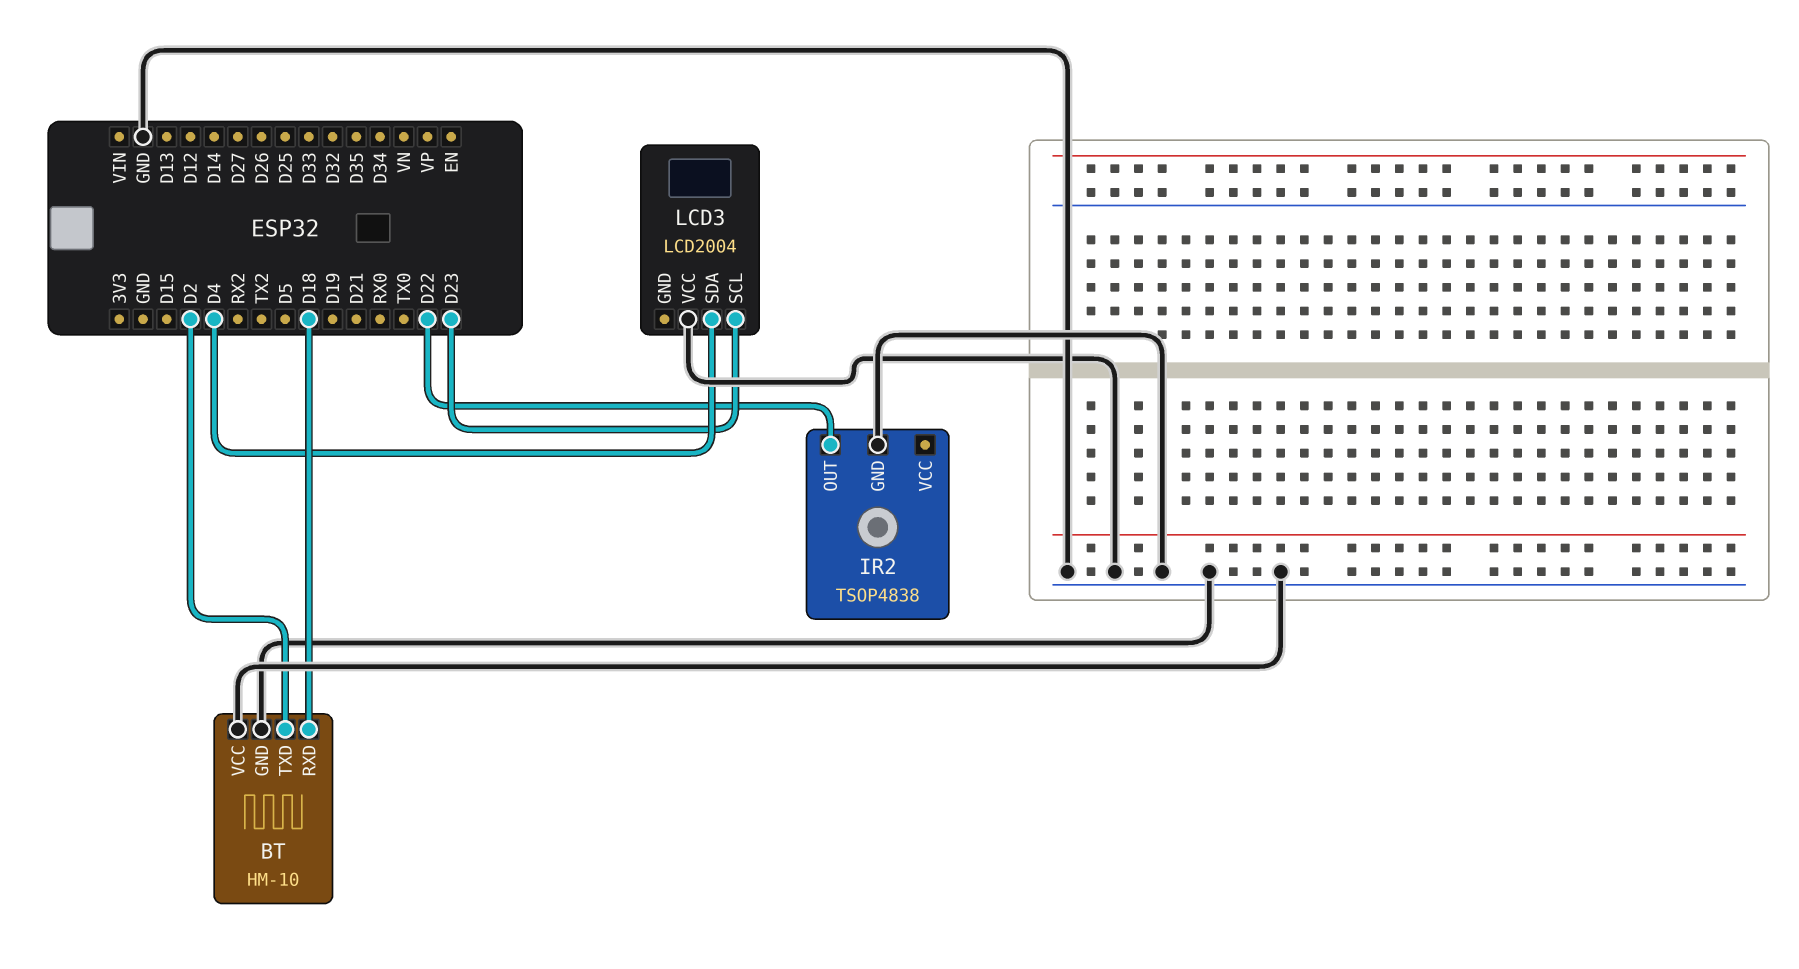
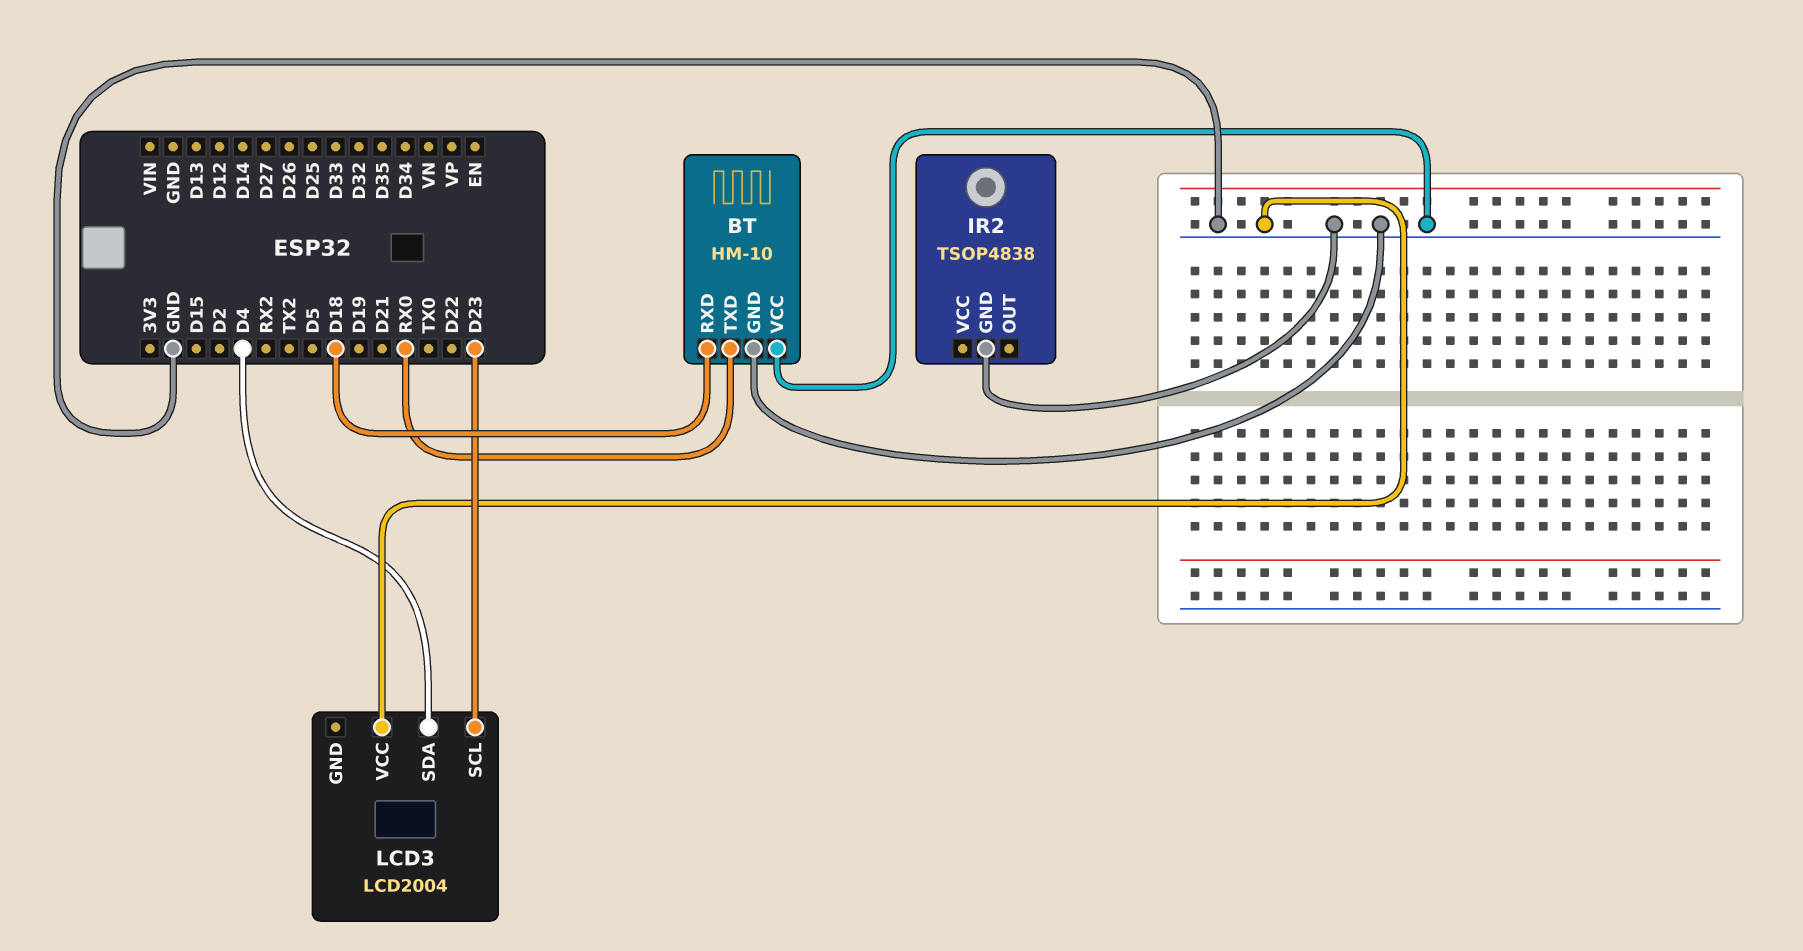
BT pin TXD: D2 -> RX0
IR2 pin OUT: D22 -> none

